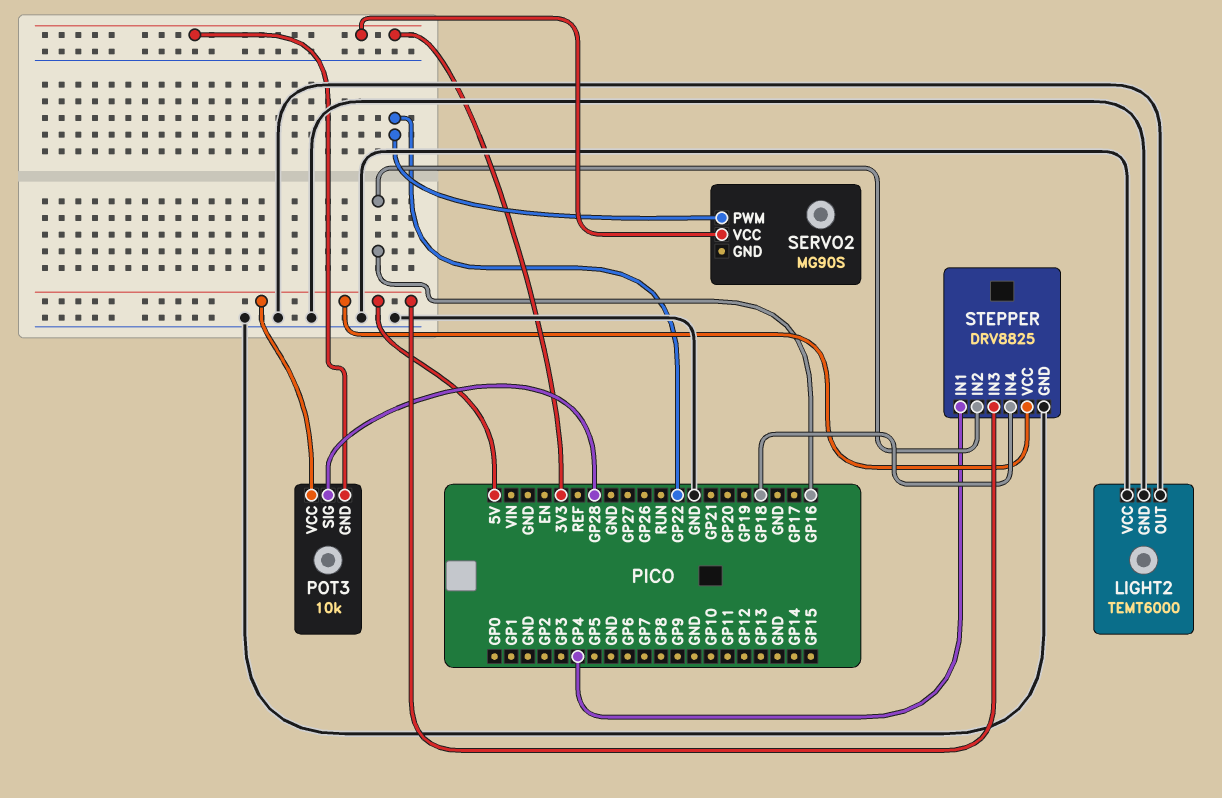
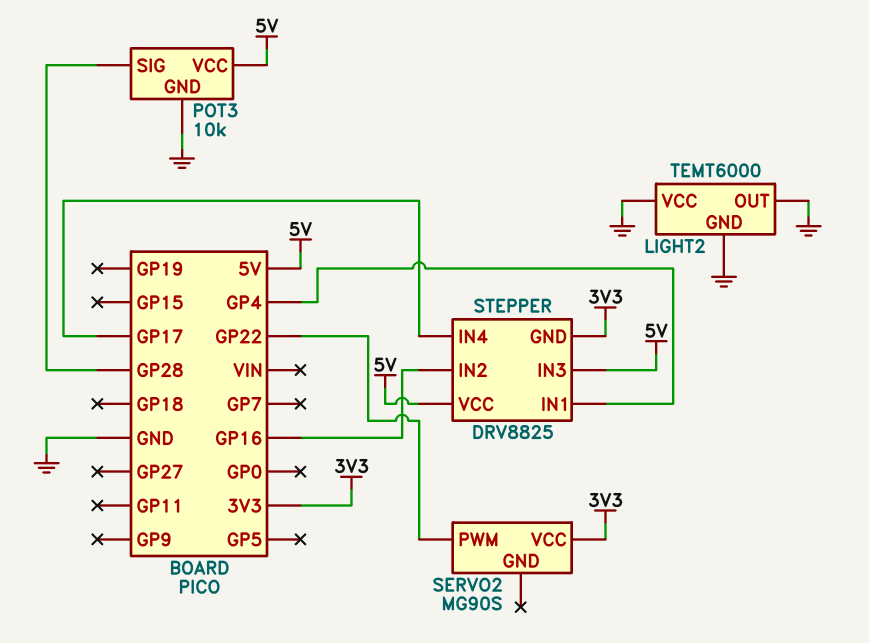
POT3 pin GND: 3V3 -> GND
STEPPER pin GND: GND -> 3V3
STEPPER pin IN4: GP18 -> GP17

